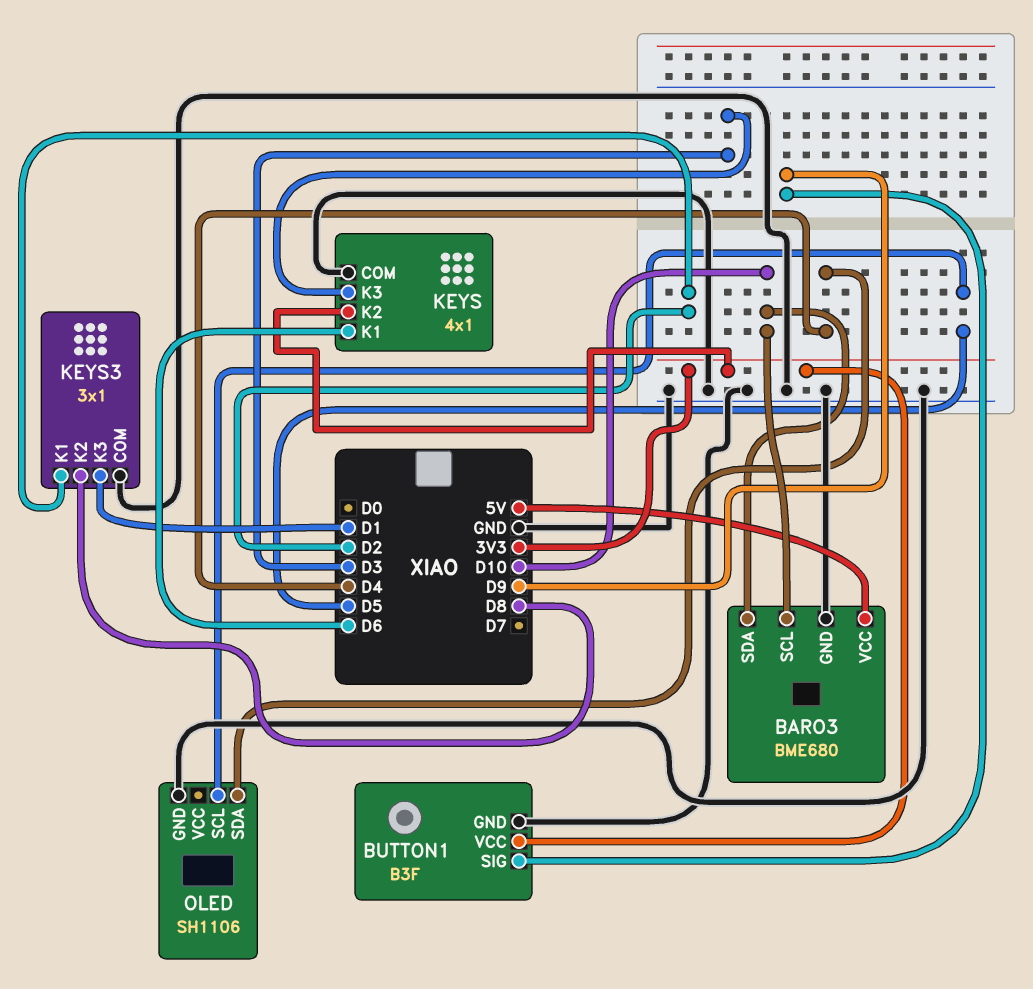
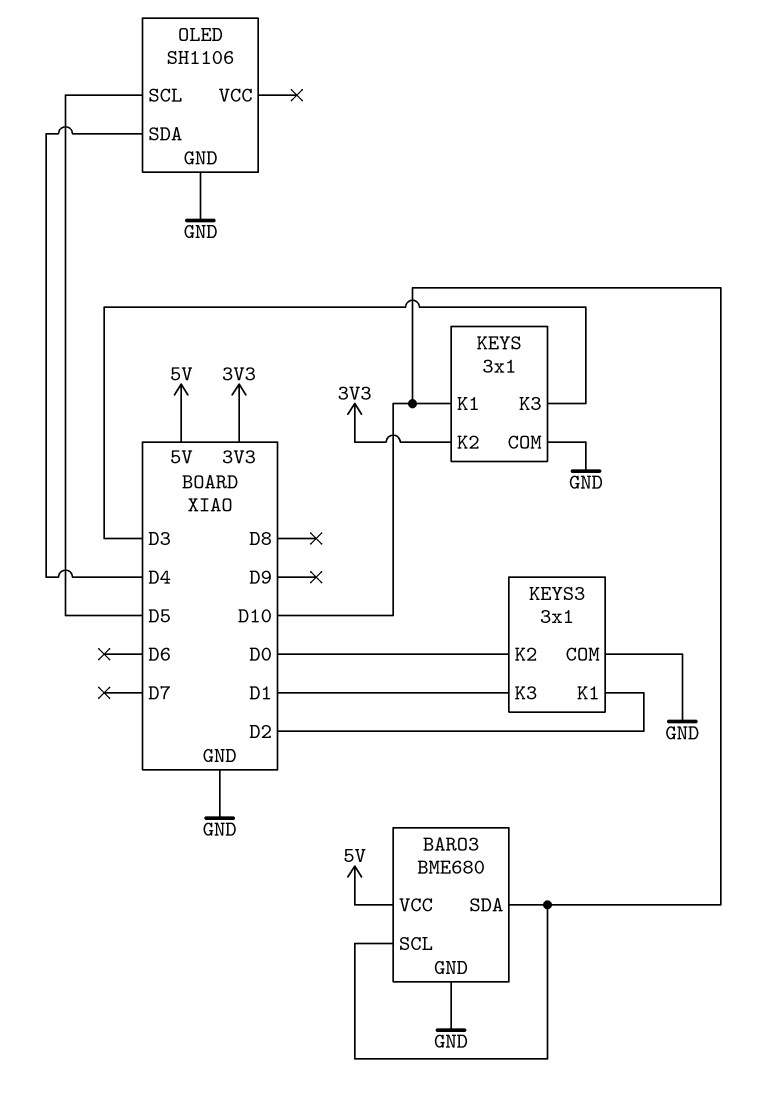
BUTTON1: B3F -> none
BUTTON1 pin GND: GND -> none
BUTTON1 pin SIG: D9 -> none
BUTTON1 pin VCC: 3V3 -> none
KEYS: 4x1 -> 3x1
KEYS pin K1: D6 -> D10
KEYS3 pin K2: D8 -> D0

